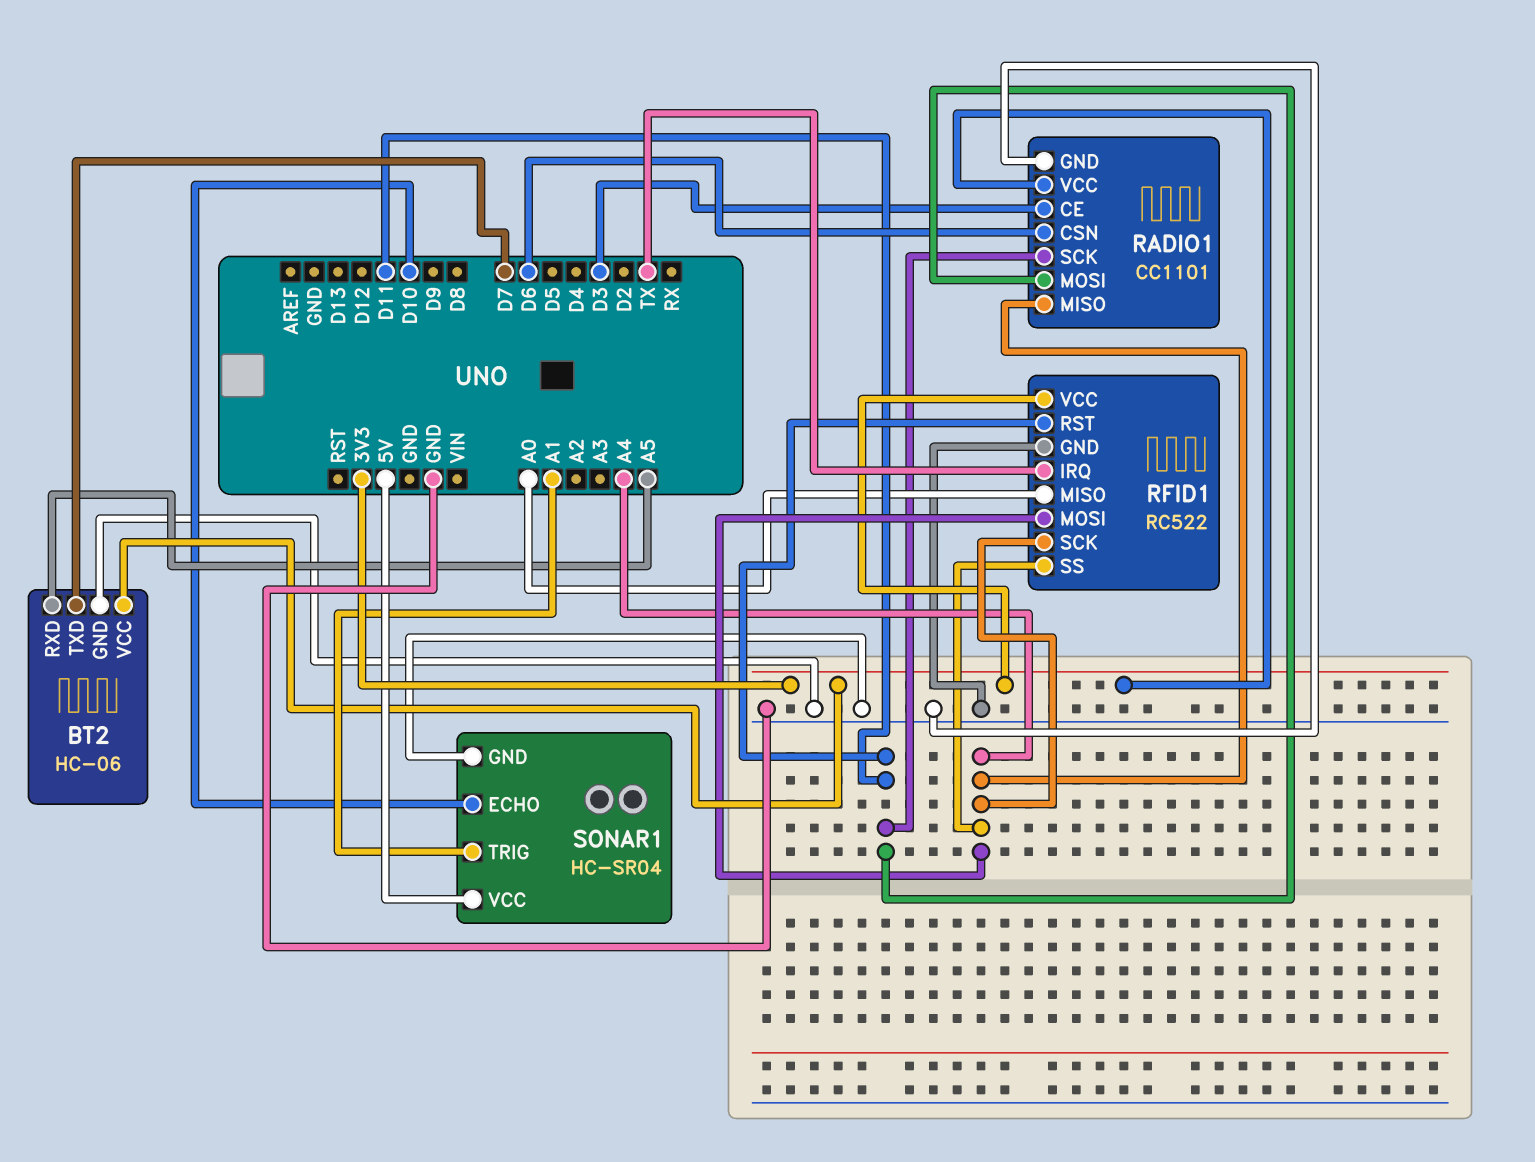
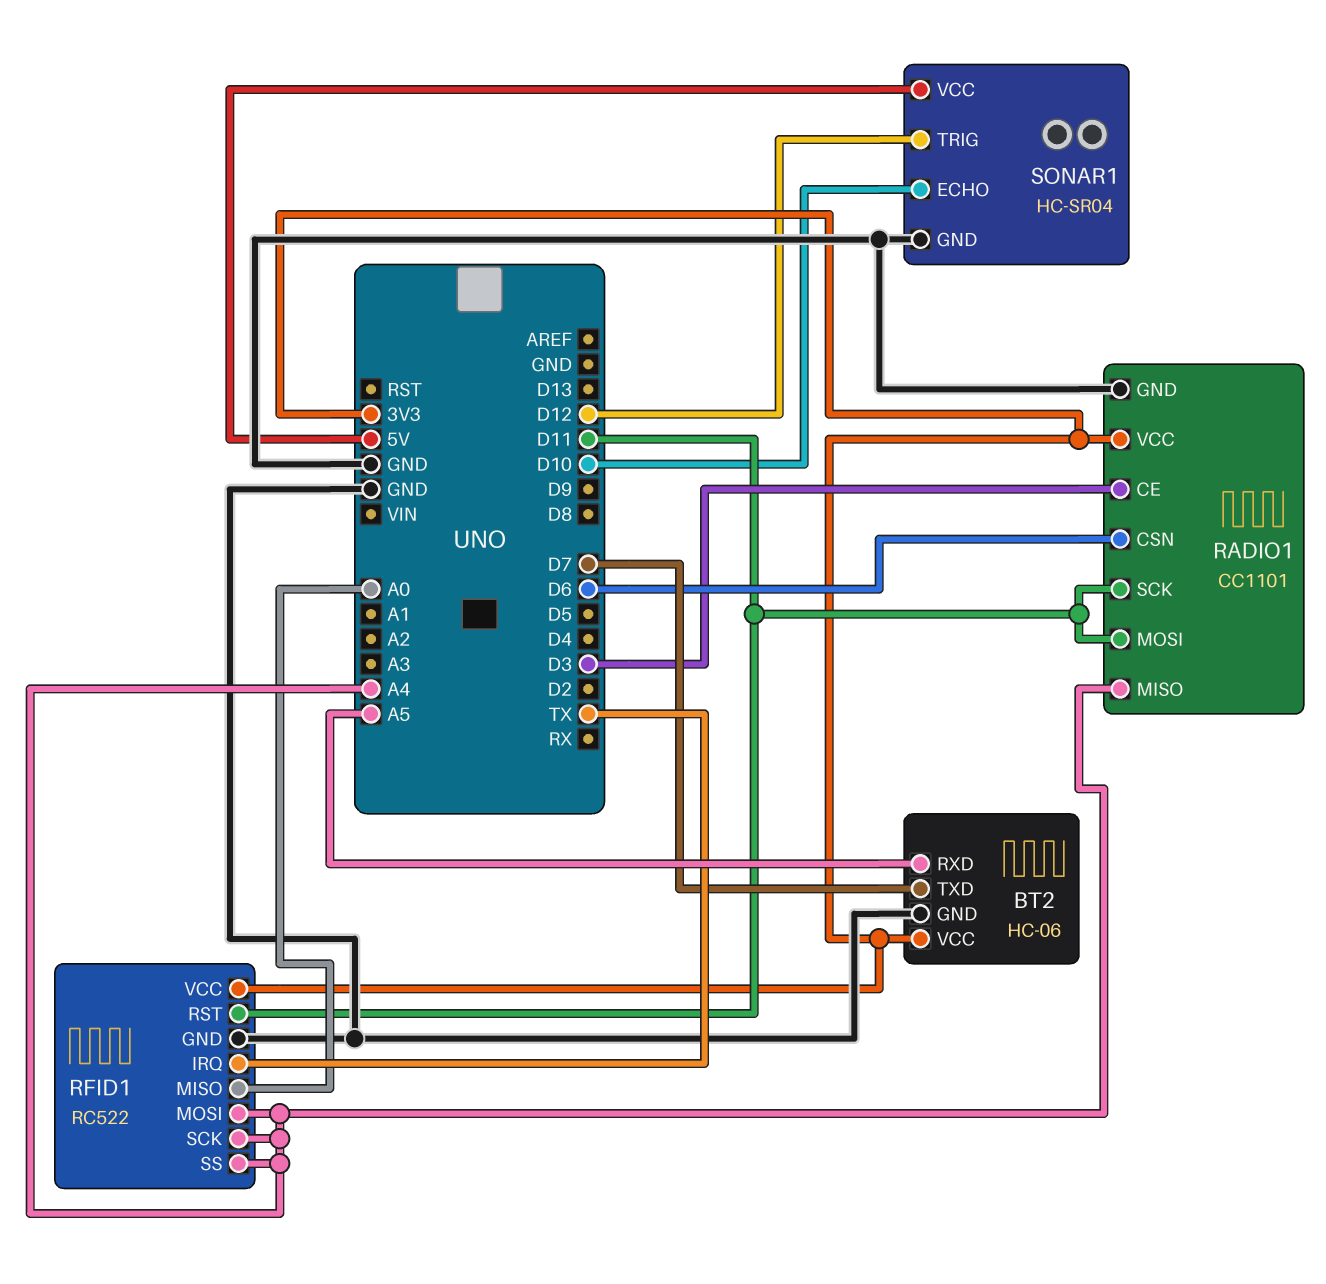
SONAR1 pin TRIG: A1 -> D12

